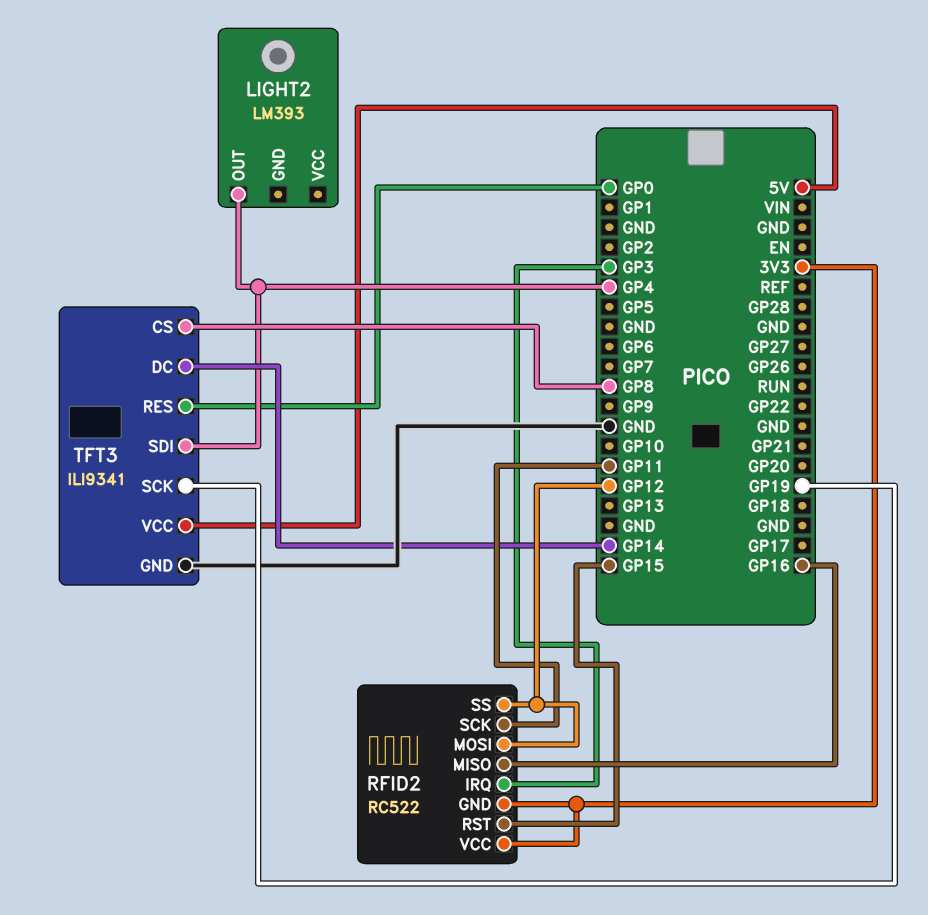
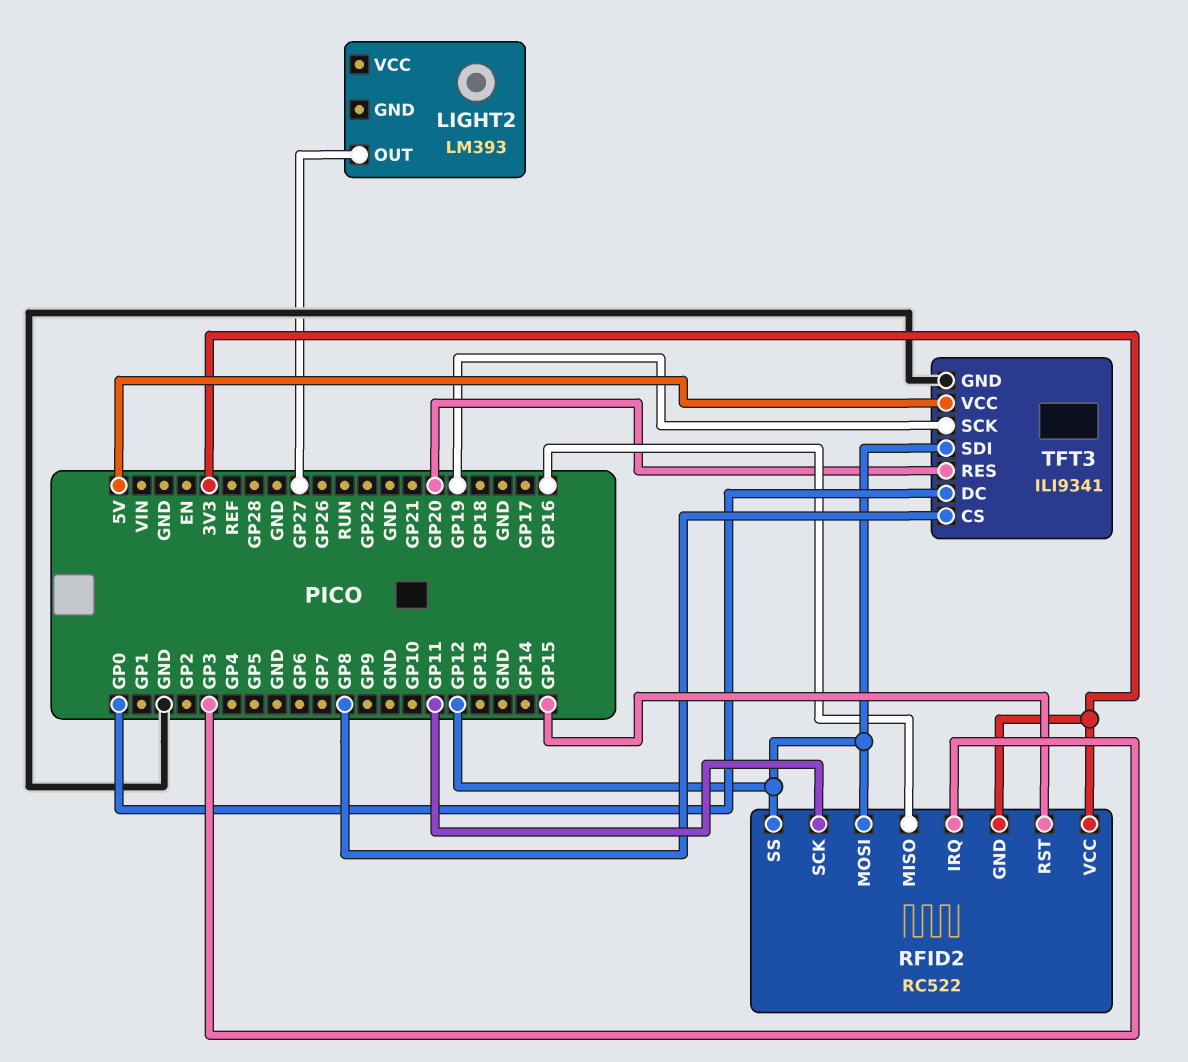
LIGHT2 pin OUT: GP4 -> GP27
TFT3 pin DC: GP14 -> GP0
TFT3 pin RES: GP0 -> GP20
TFT3 pin SDI: GP4 -> GP12

